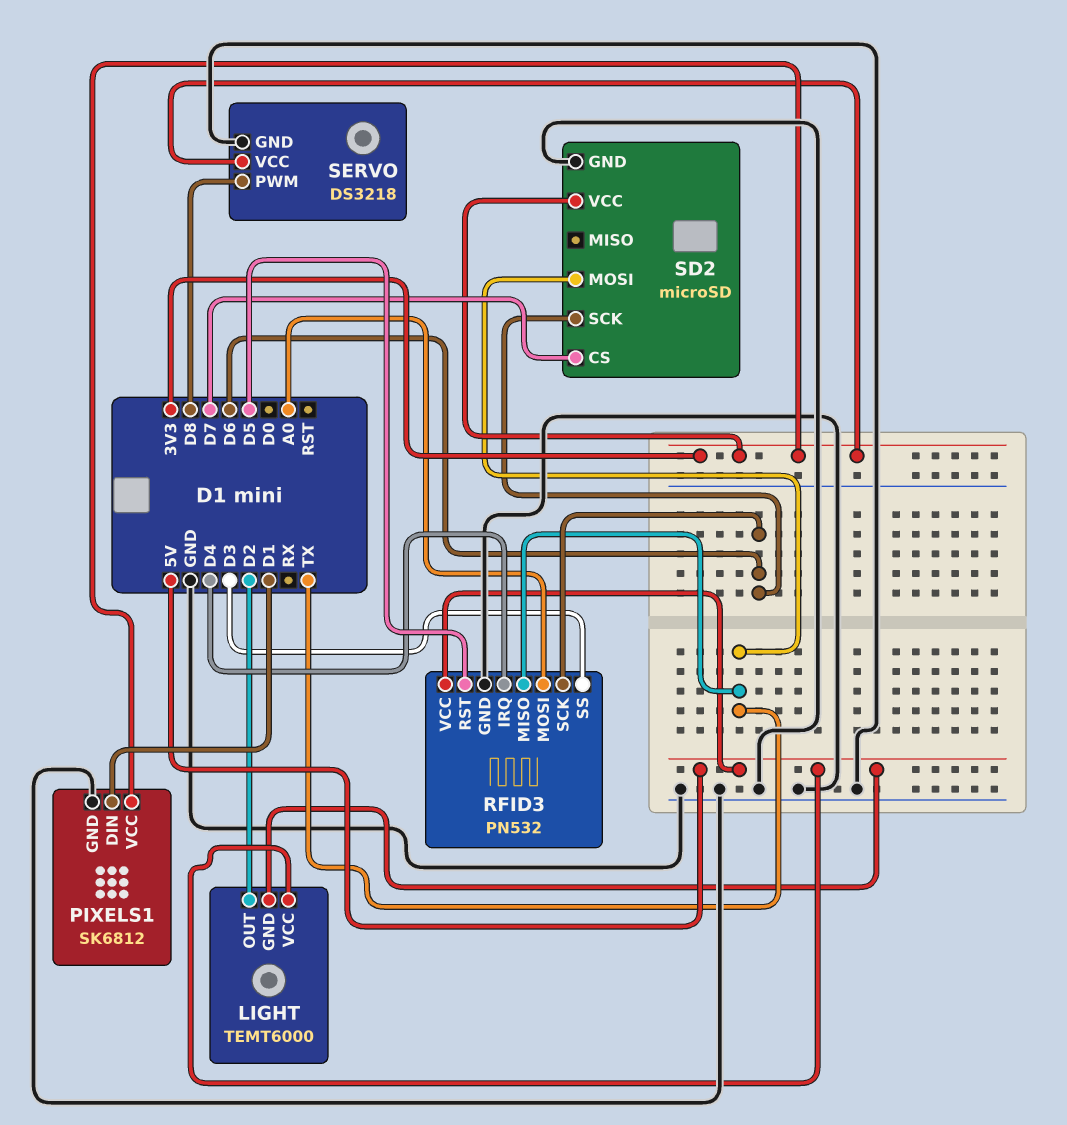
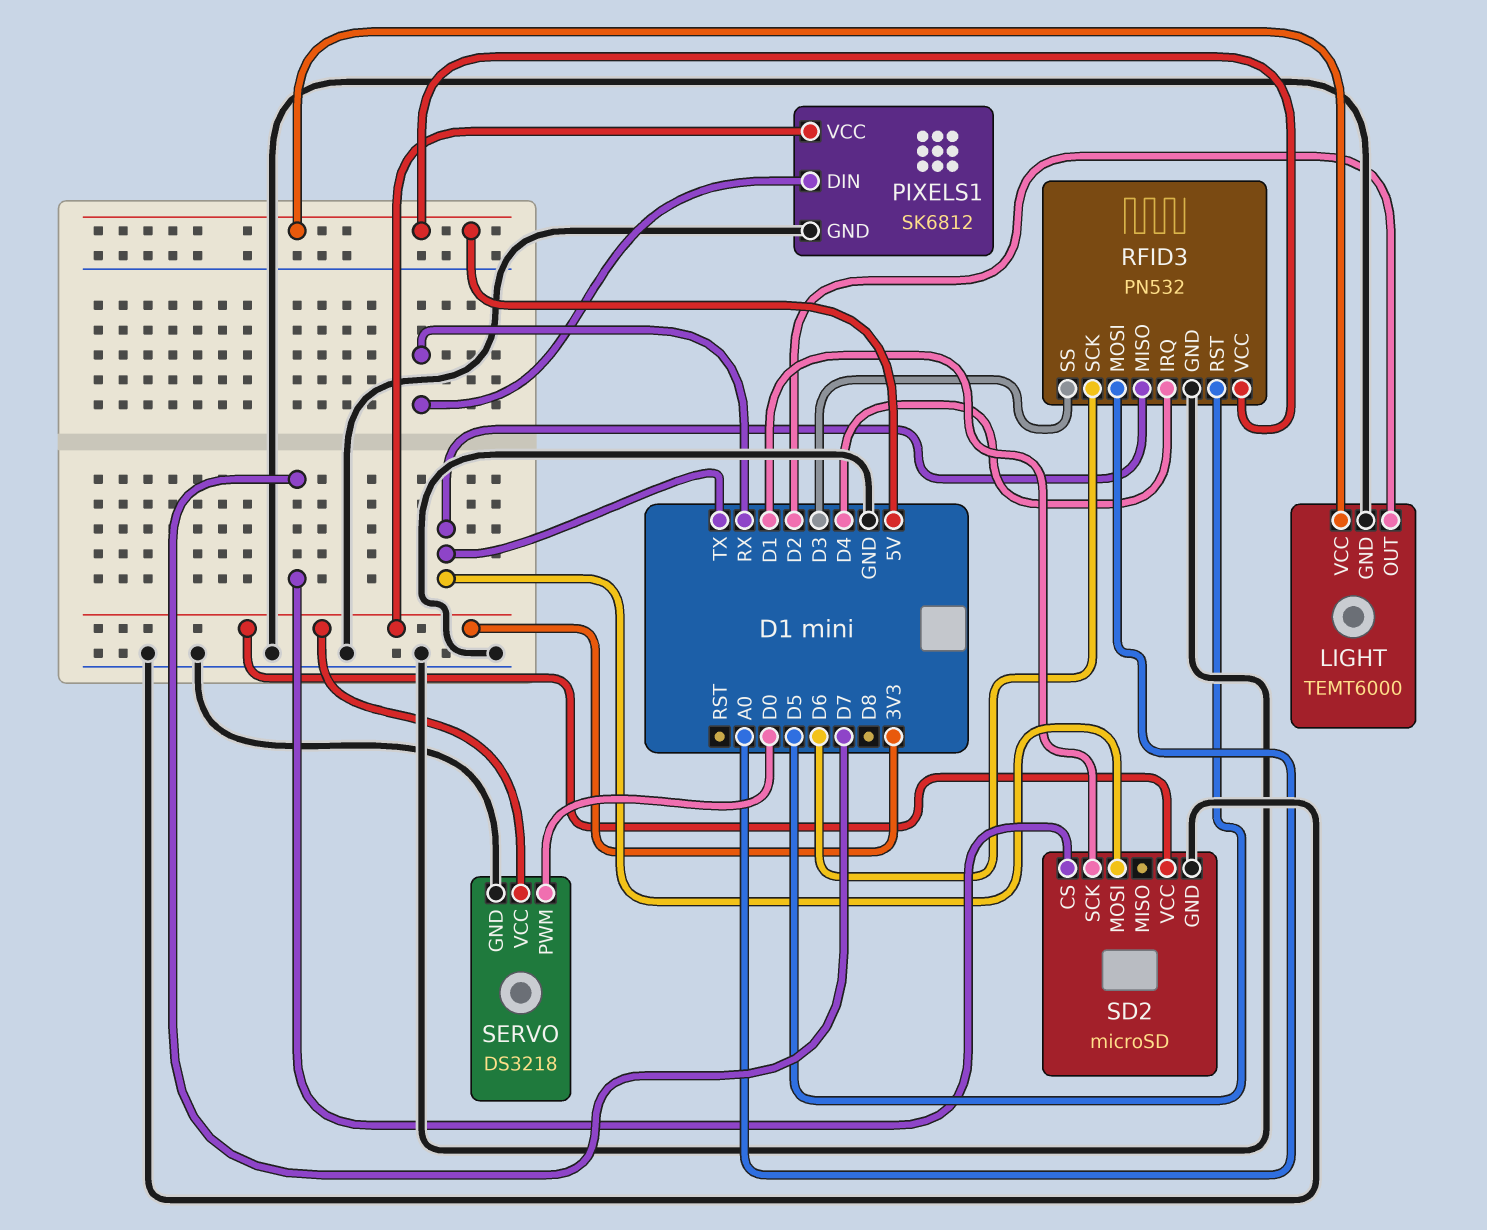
LIGHT pin GND: 5V -> GND
PIXELS1 pin DIN: D1 -> RX
SD2 pin SCK: D6 -> D1
SERVO pin PWM: D8 -> D0

